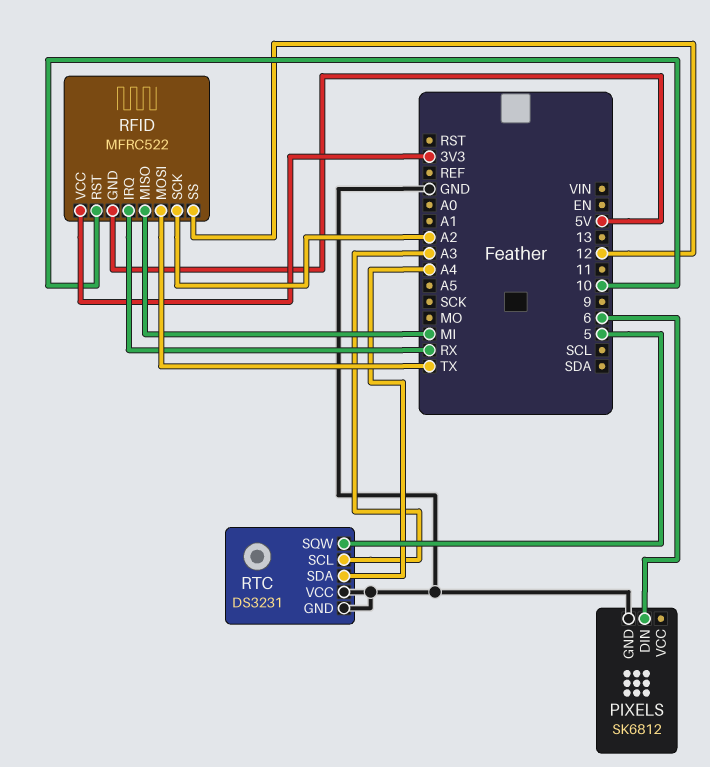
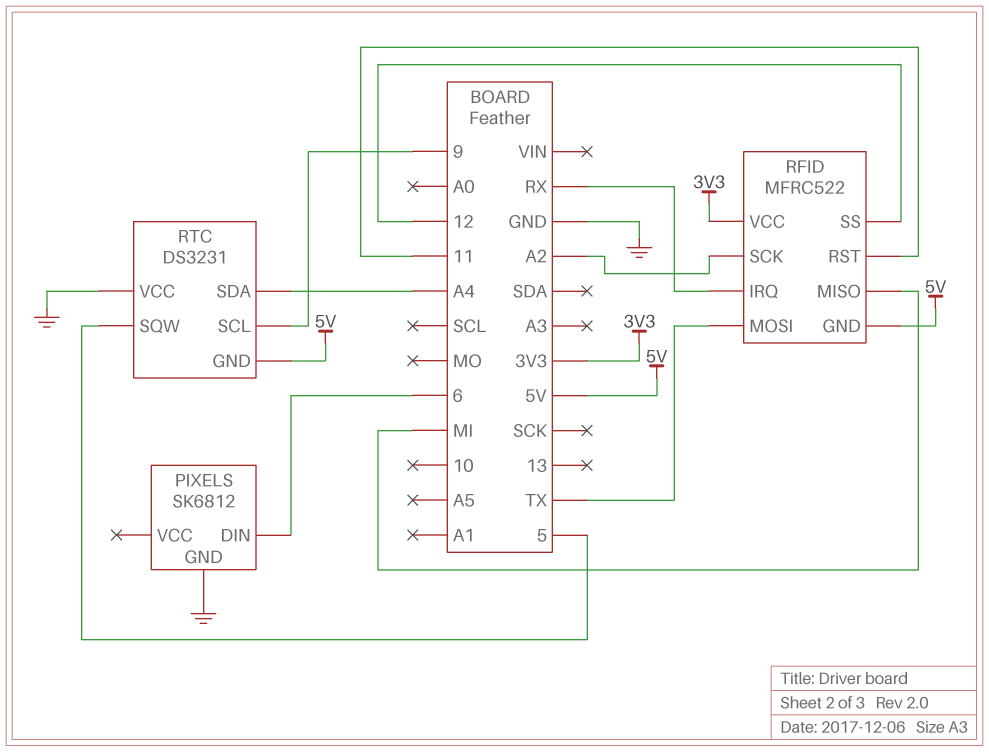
RFID pin RST: 10 -> 11
RTC pin GND: GND -> 5V
RTC pin SCL: A3 -> 9

